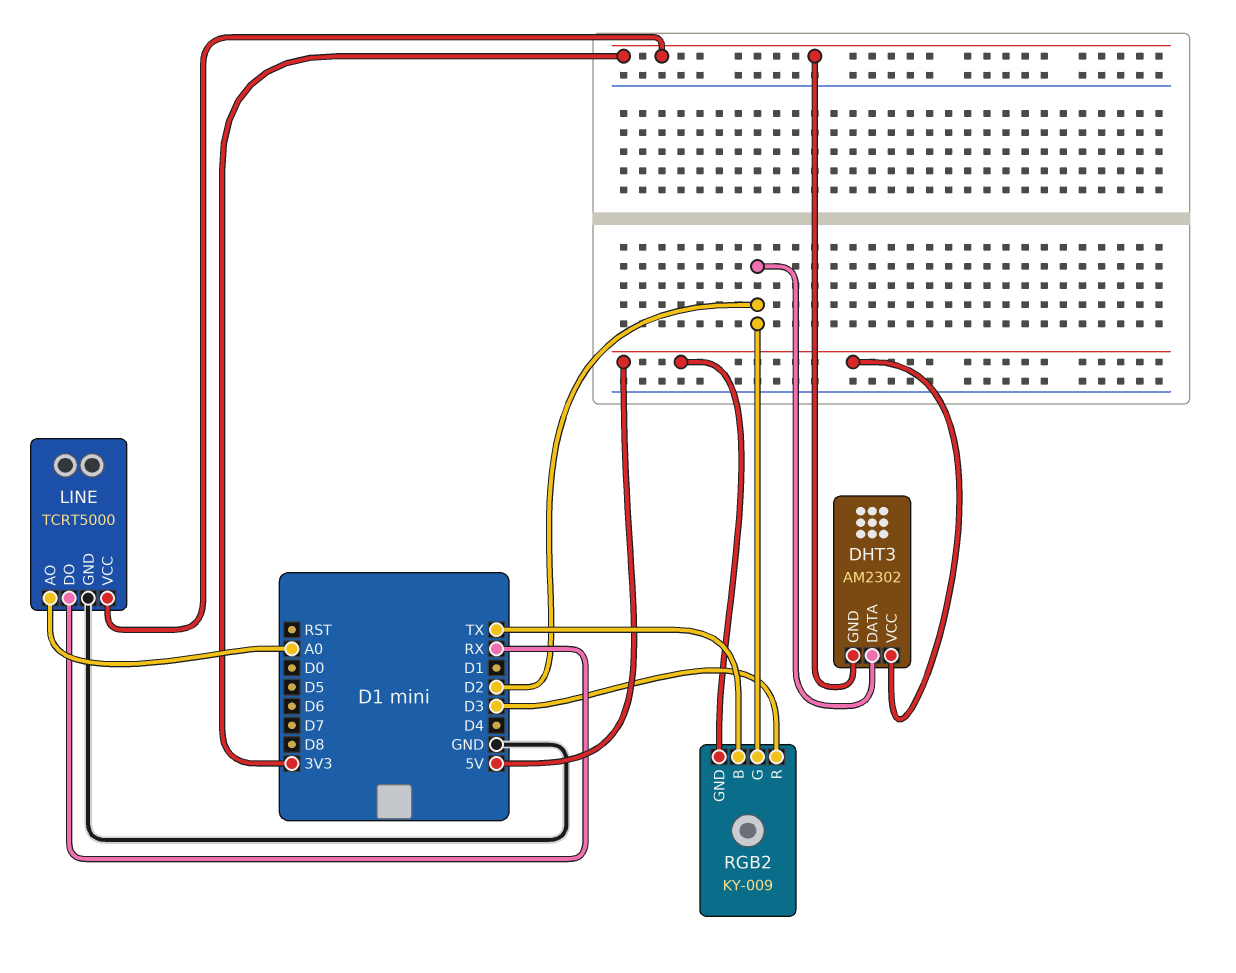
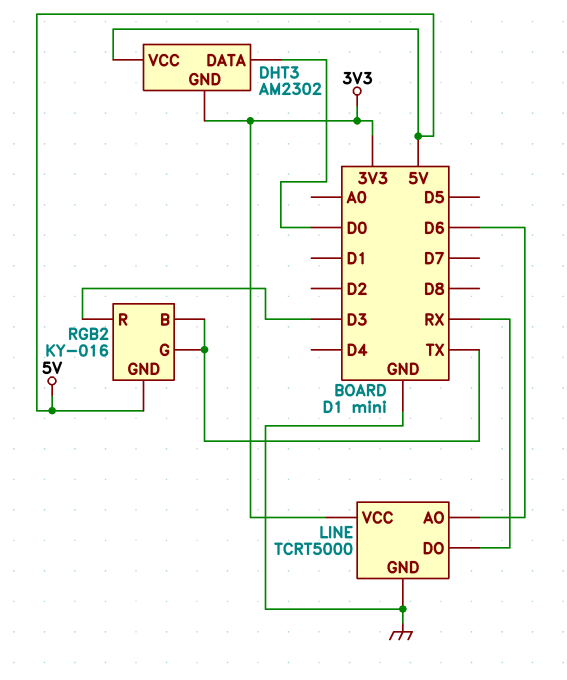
DHT3 pin DATA: D2 -> D0
LINE pin AO: A0 -> D6
RGB2: KY-009 -> KY-016
RGB2 pin G: D2 -> TX

